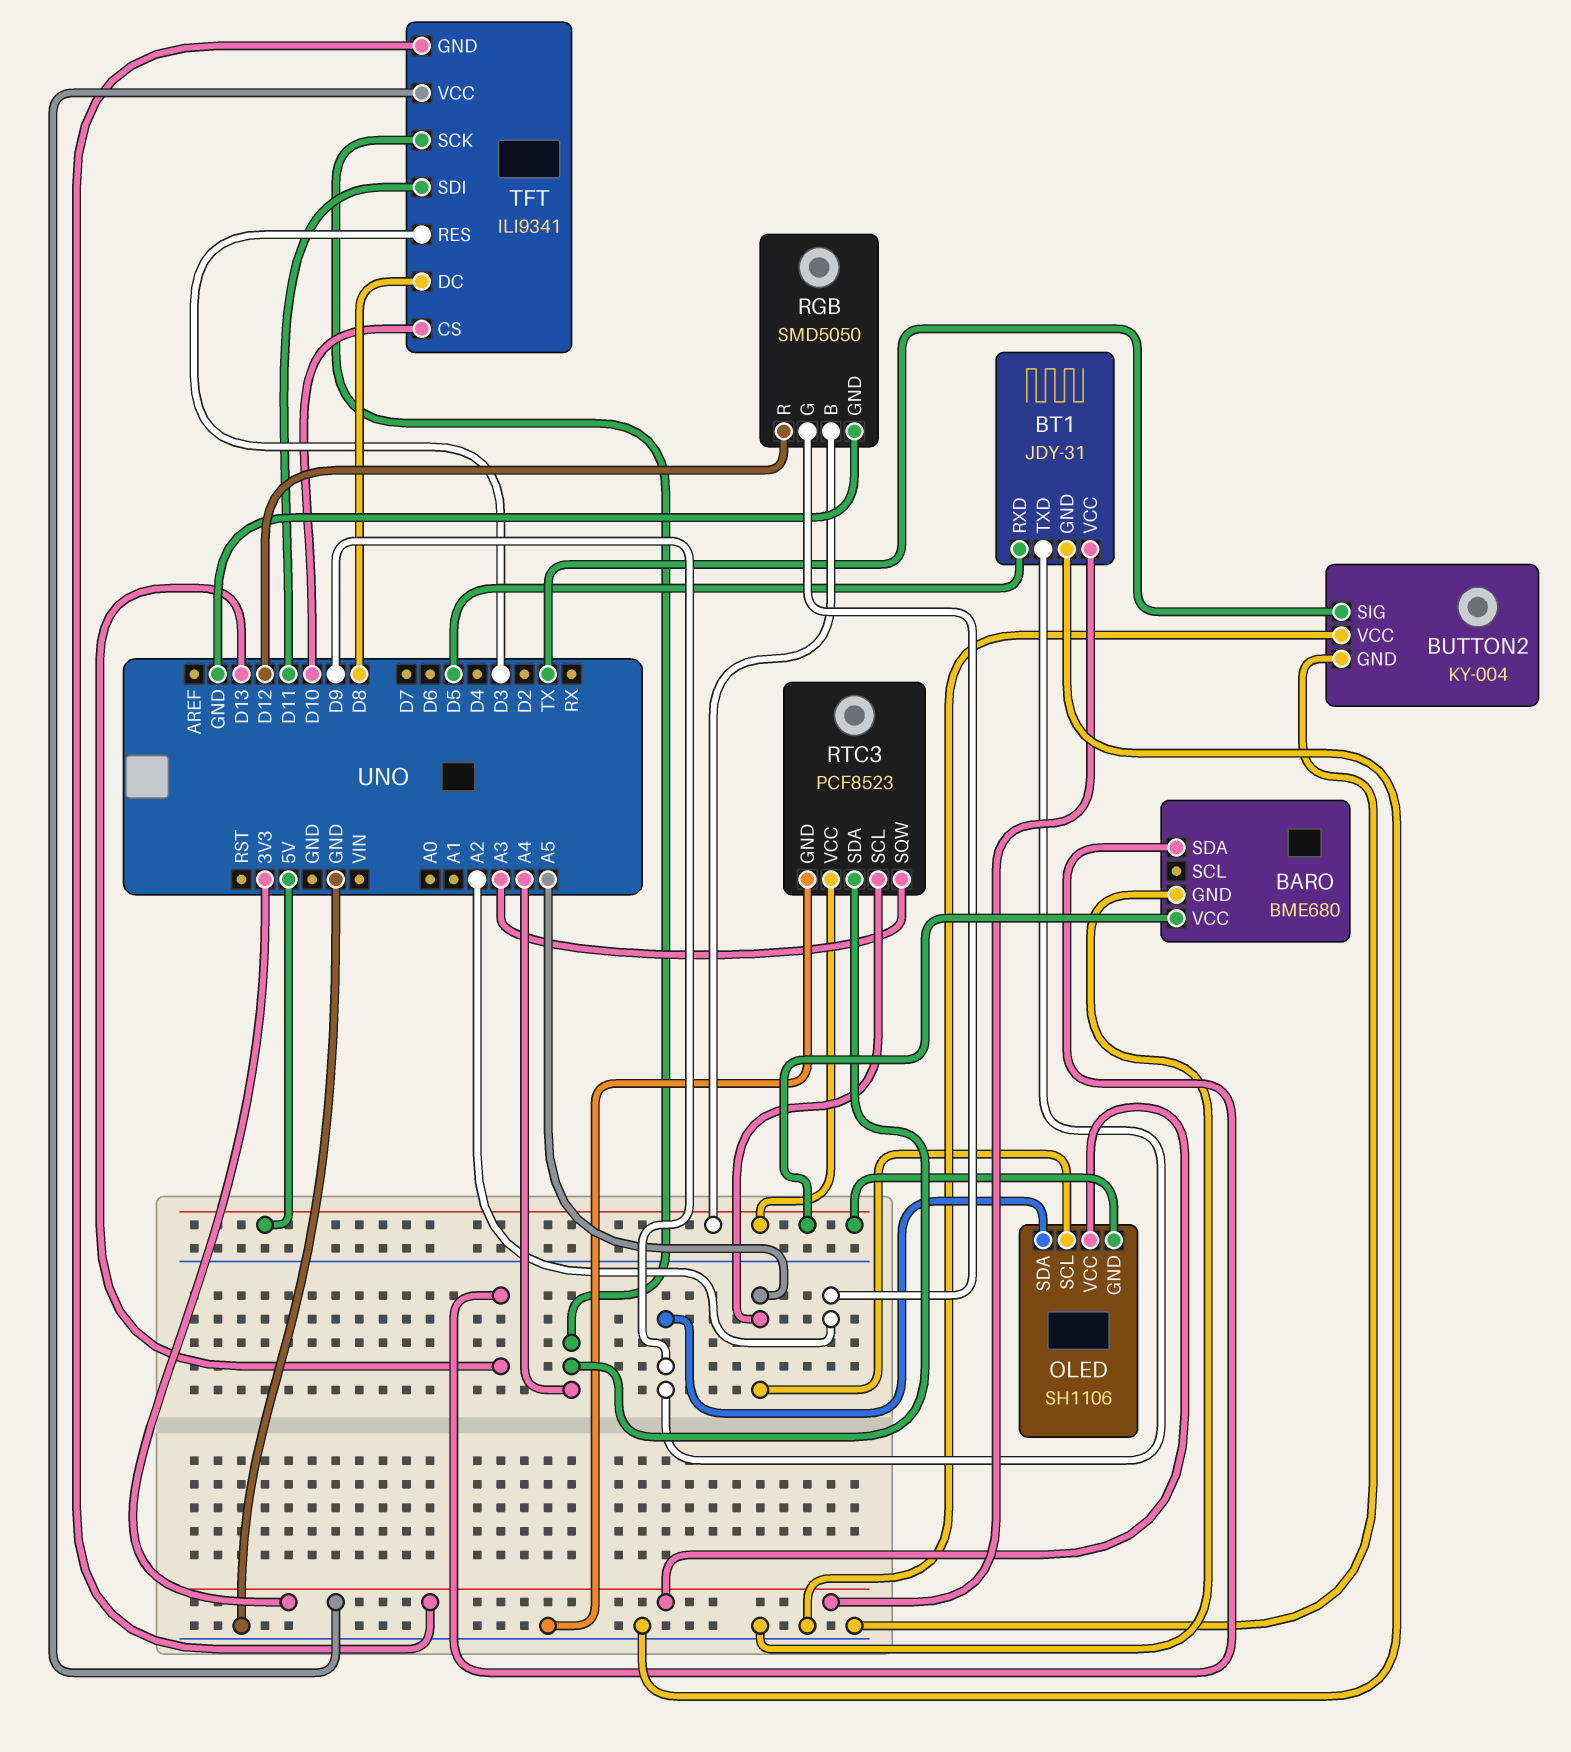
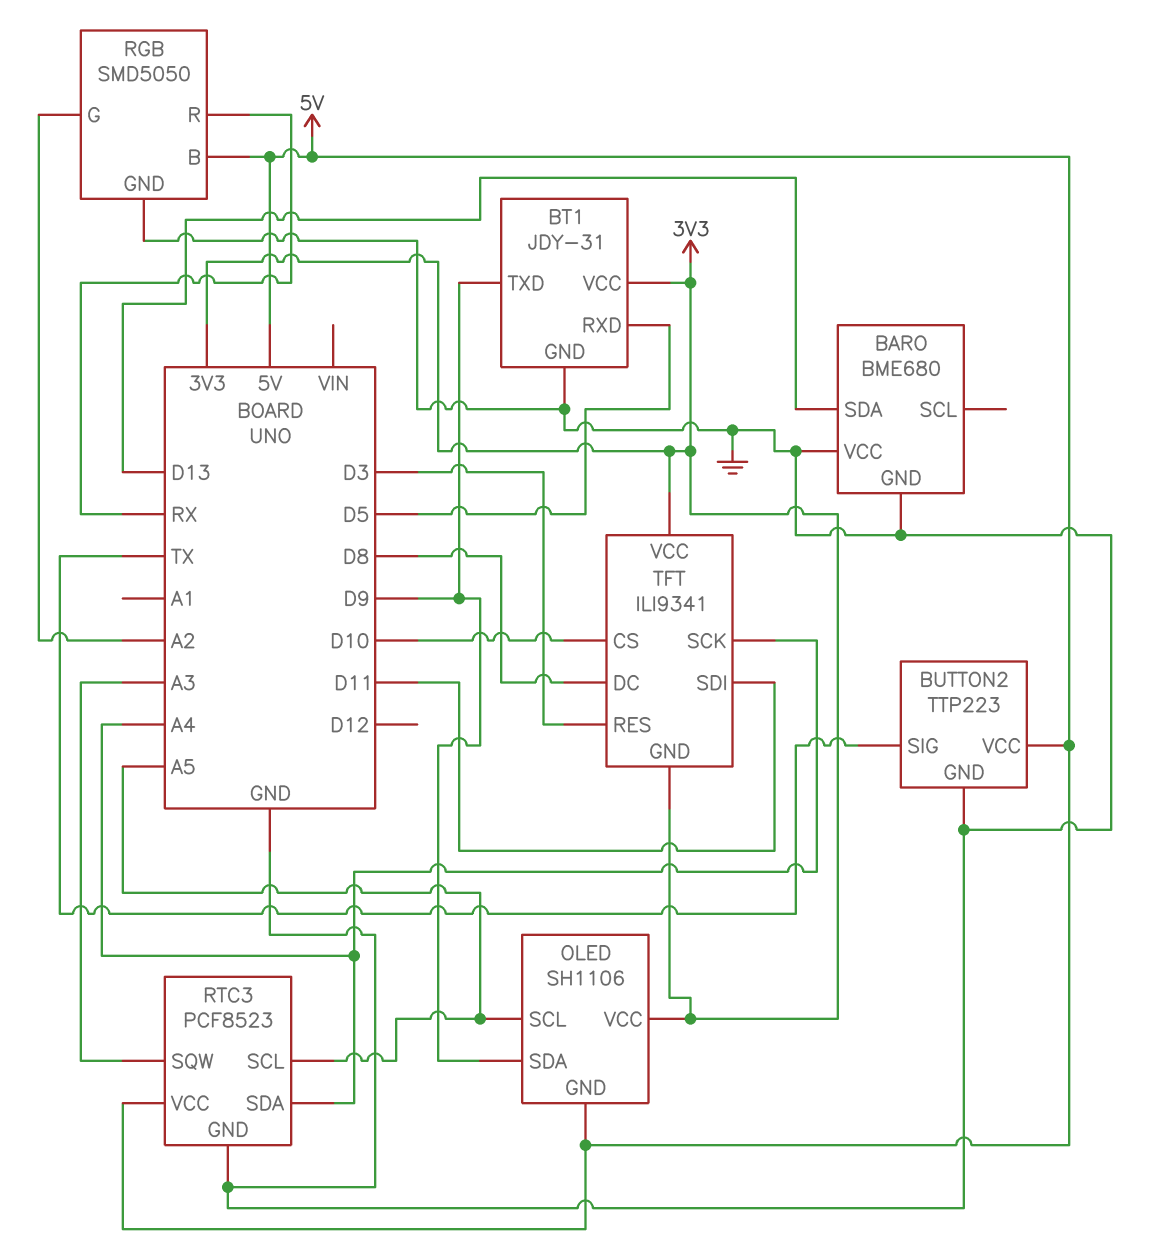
BARO pin VCC: 5V -> GND
BUTTON2: KY-004 -> TTP223
BUTTON2 pin VCC: GND -> 5V
RGB pin R: D12 -> RX

